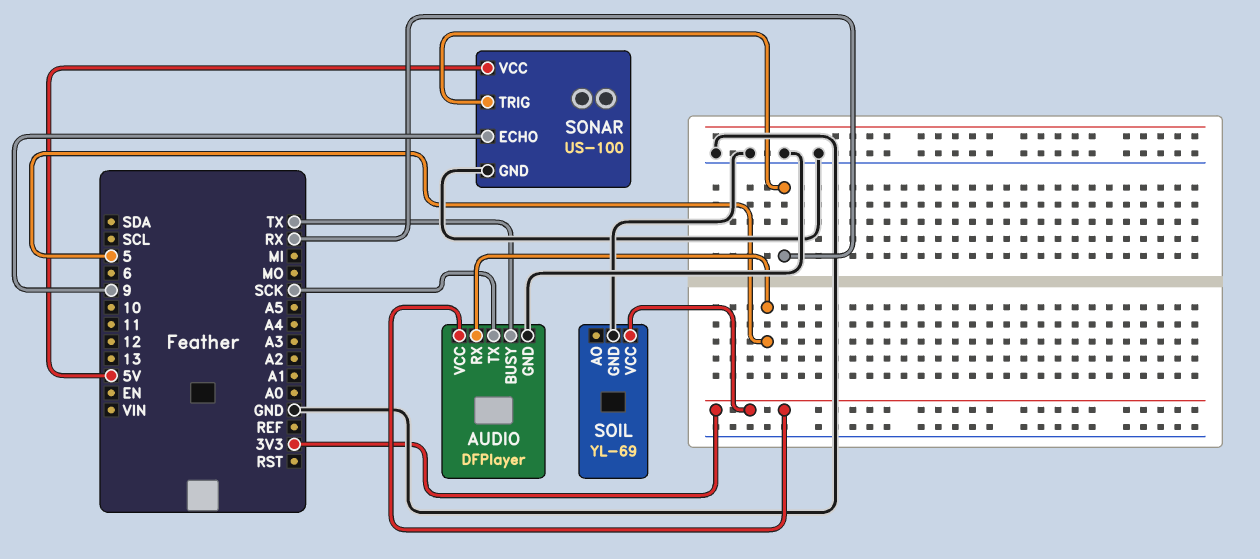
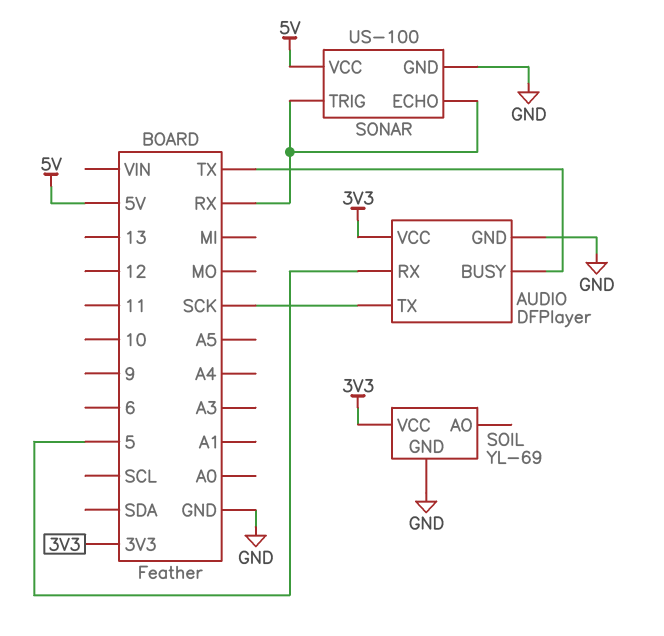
SONAR pin ECHO: 9 -> RX

